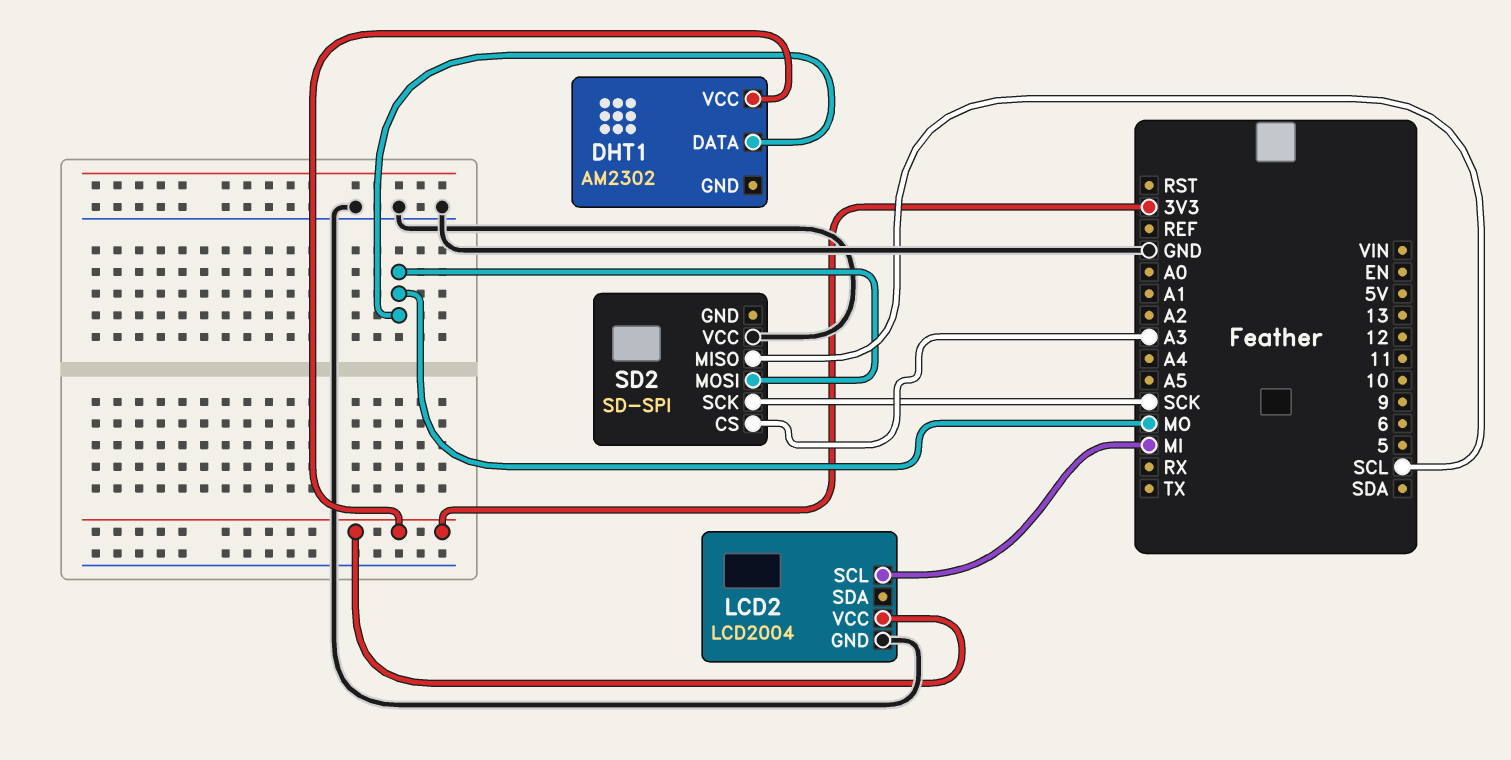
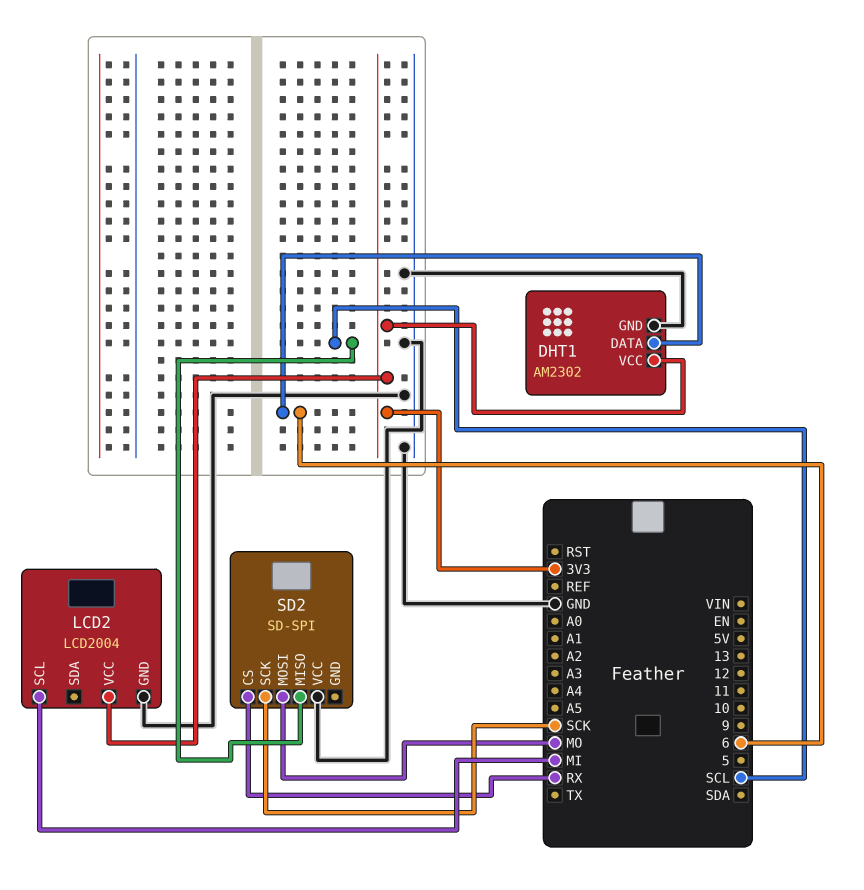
DHT1 pin DATA: MO -> 6
DHT1 pin GND: none -> GND
SD2 pin CS: A3 -> RX

